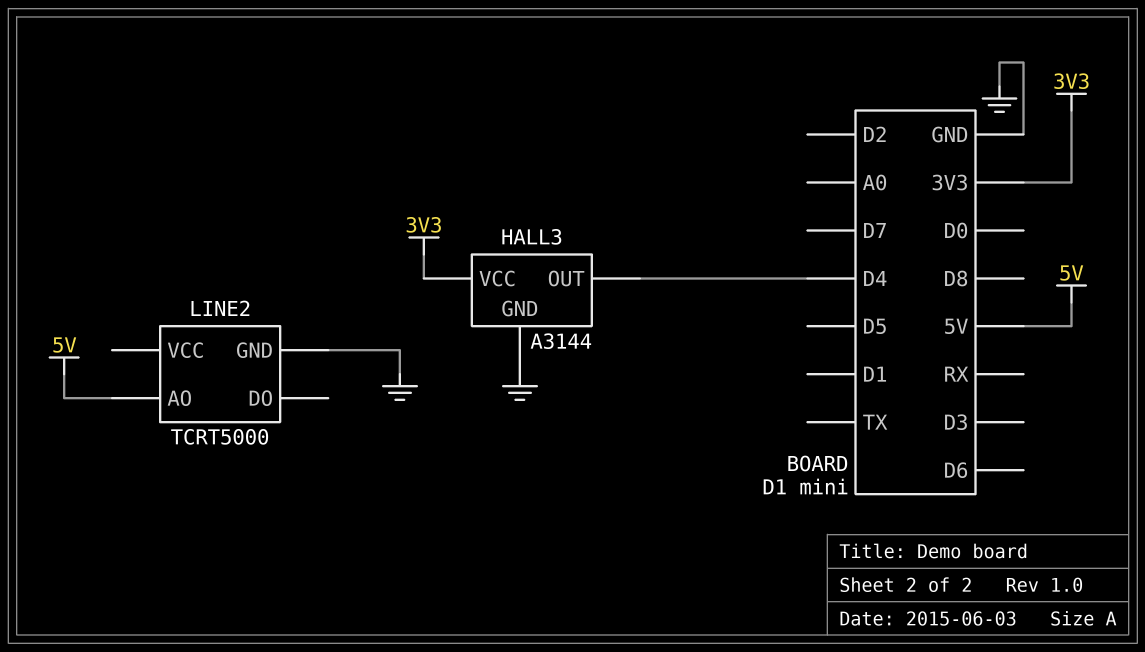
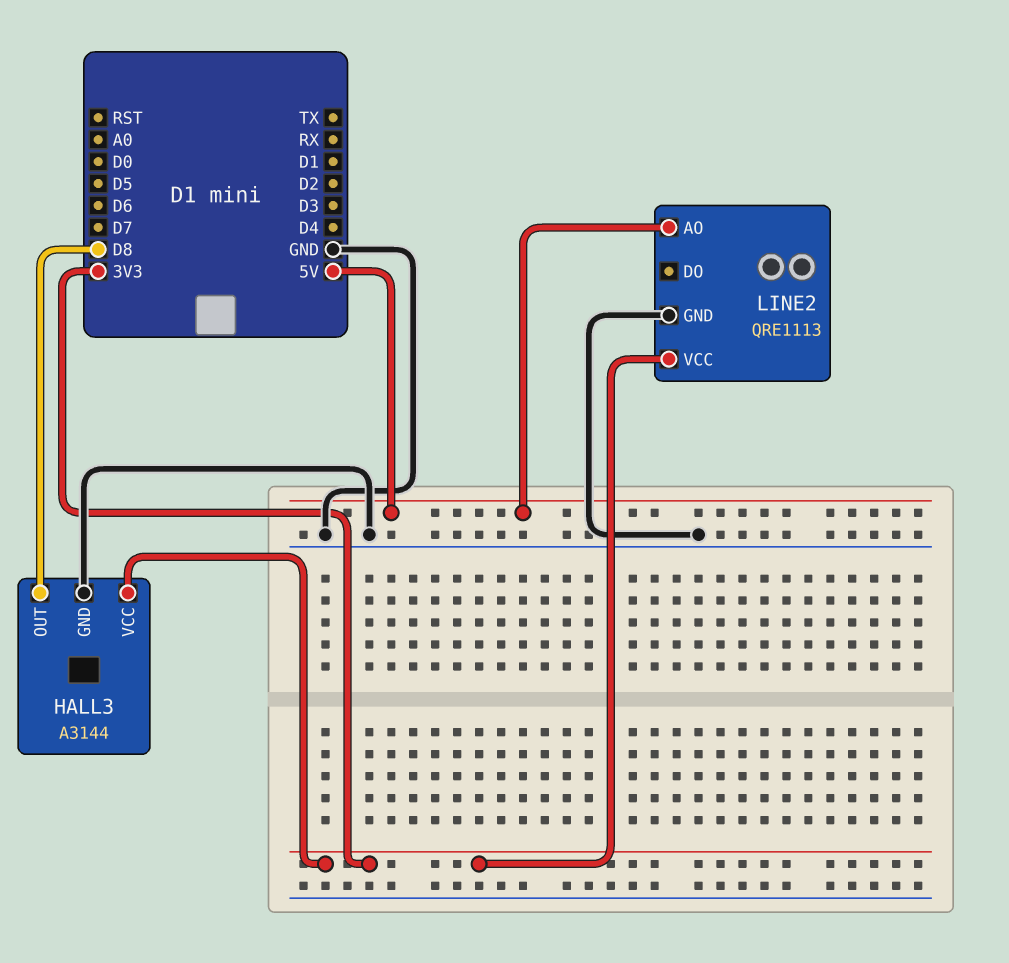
HALL3 pin OUT: D4 -> D8
LINE2: TCRT5000 -> QRE1113
LINE2 pin VCC: none -> 3V3

